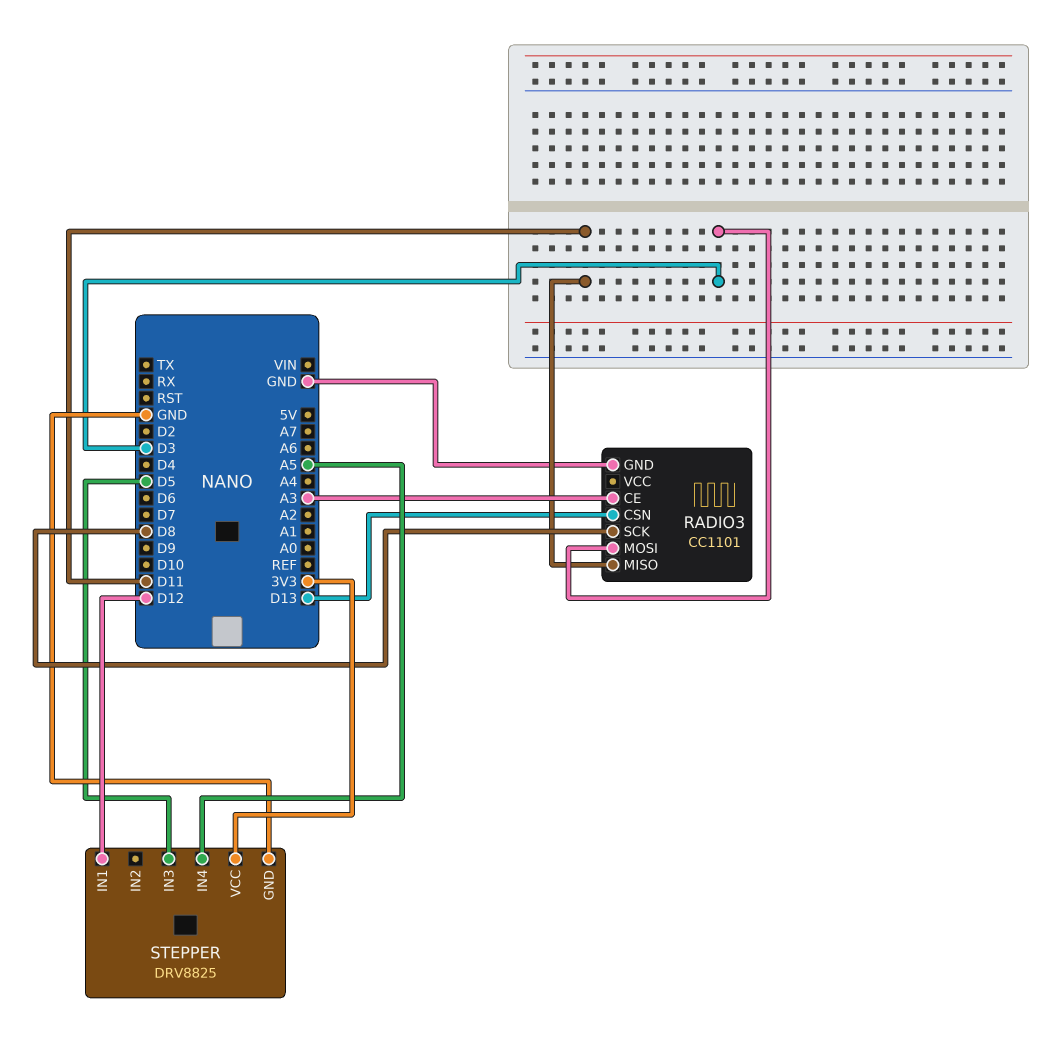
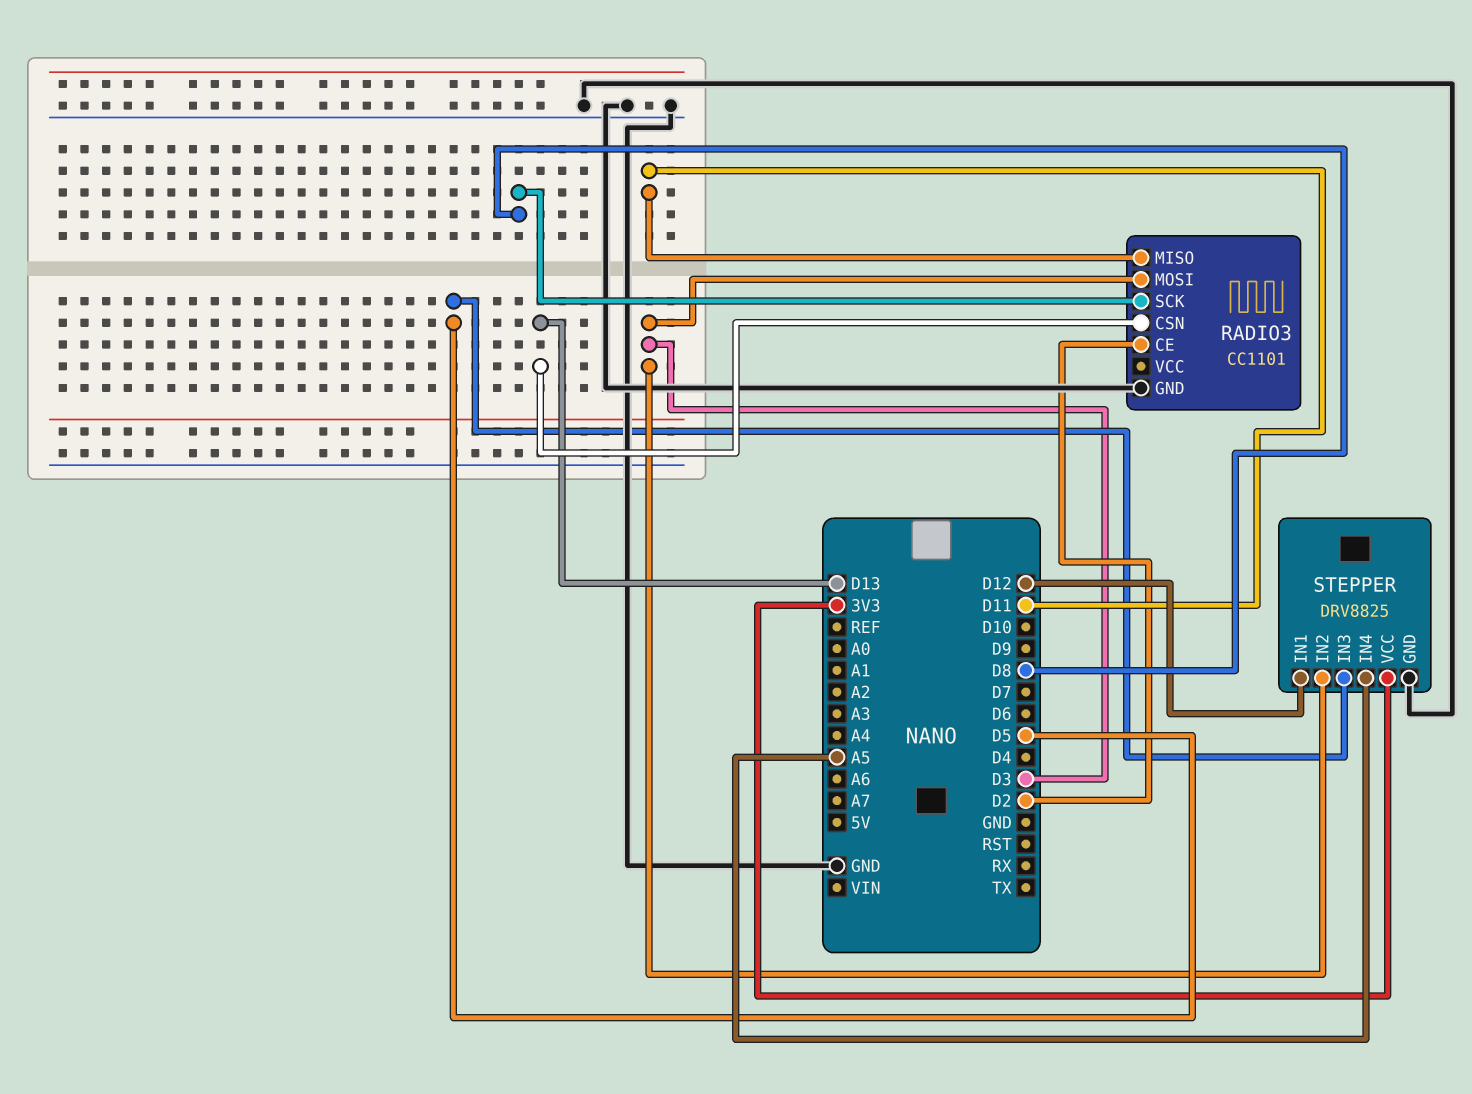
RADIO3 pin CE: A3 -> D2
STEPPER pin IN2: none -> D3

